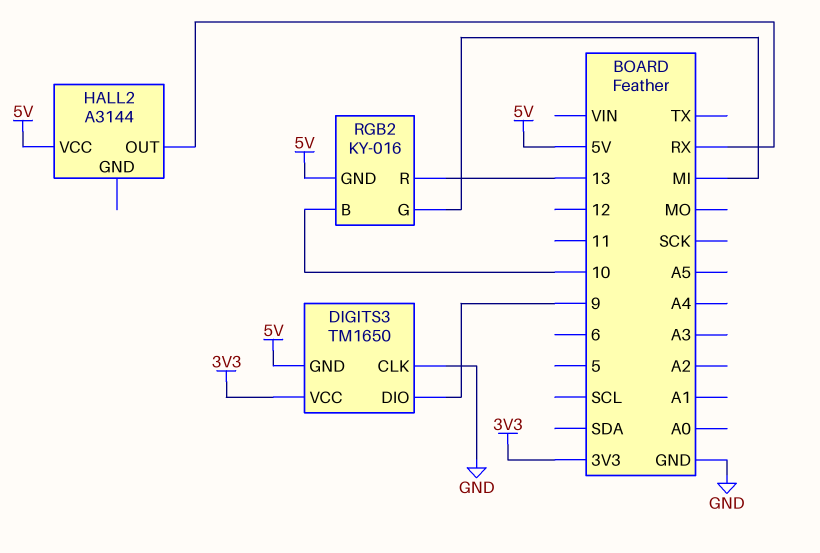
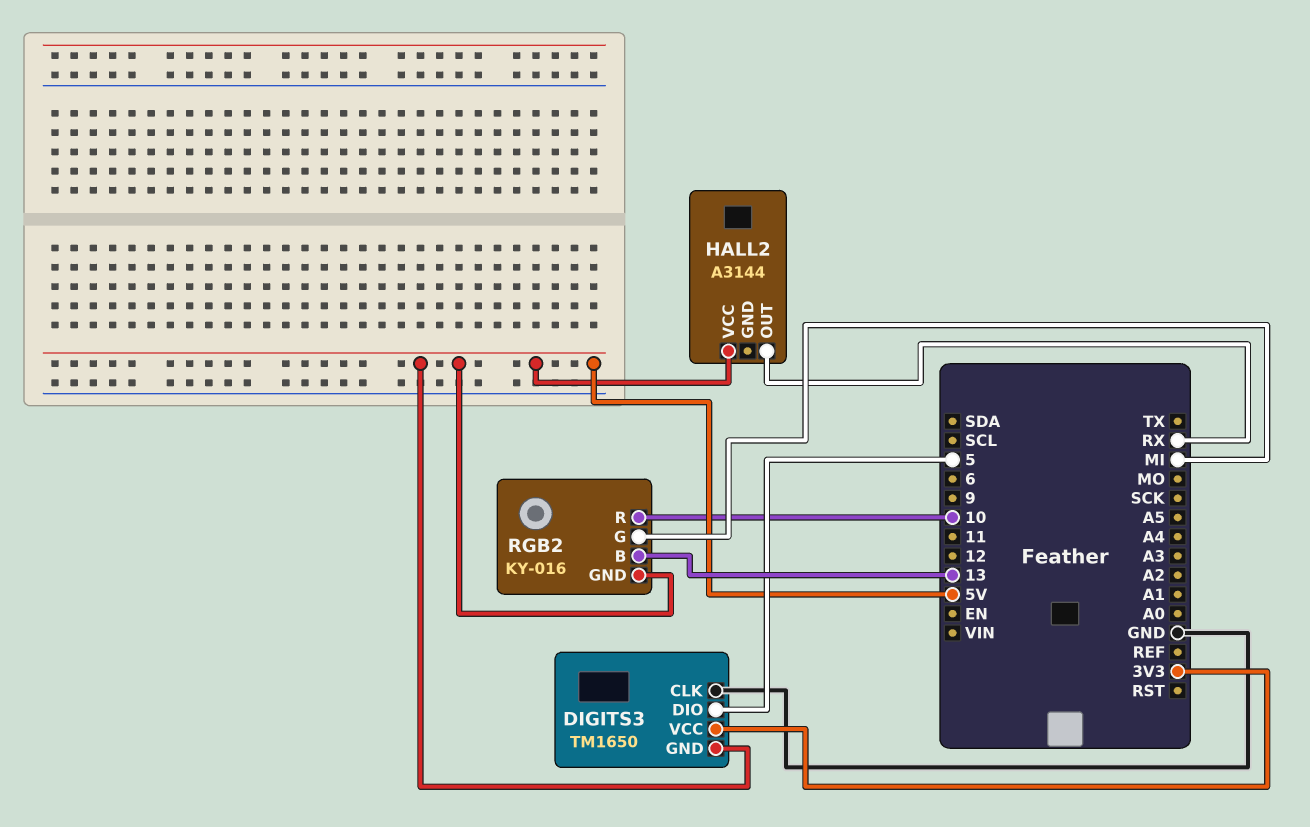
DIGITS3 pin DIO: 9 -> 5
RGB2 pin B: 10 -> 13
RGB2 pin R: 13 -> 10

